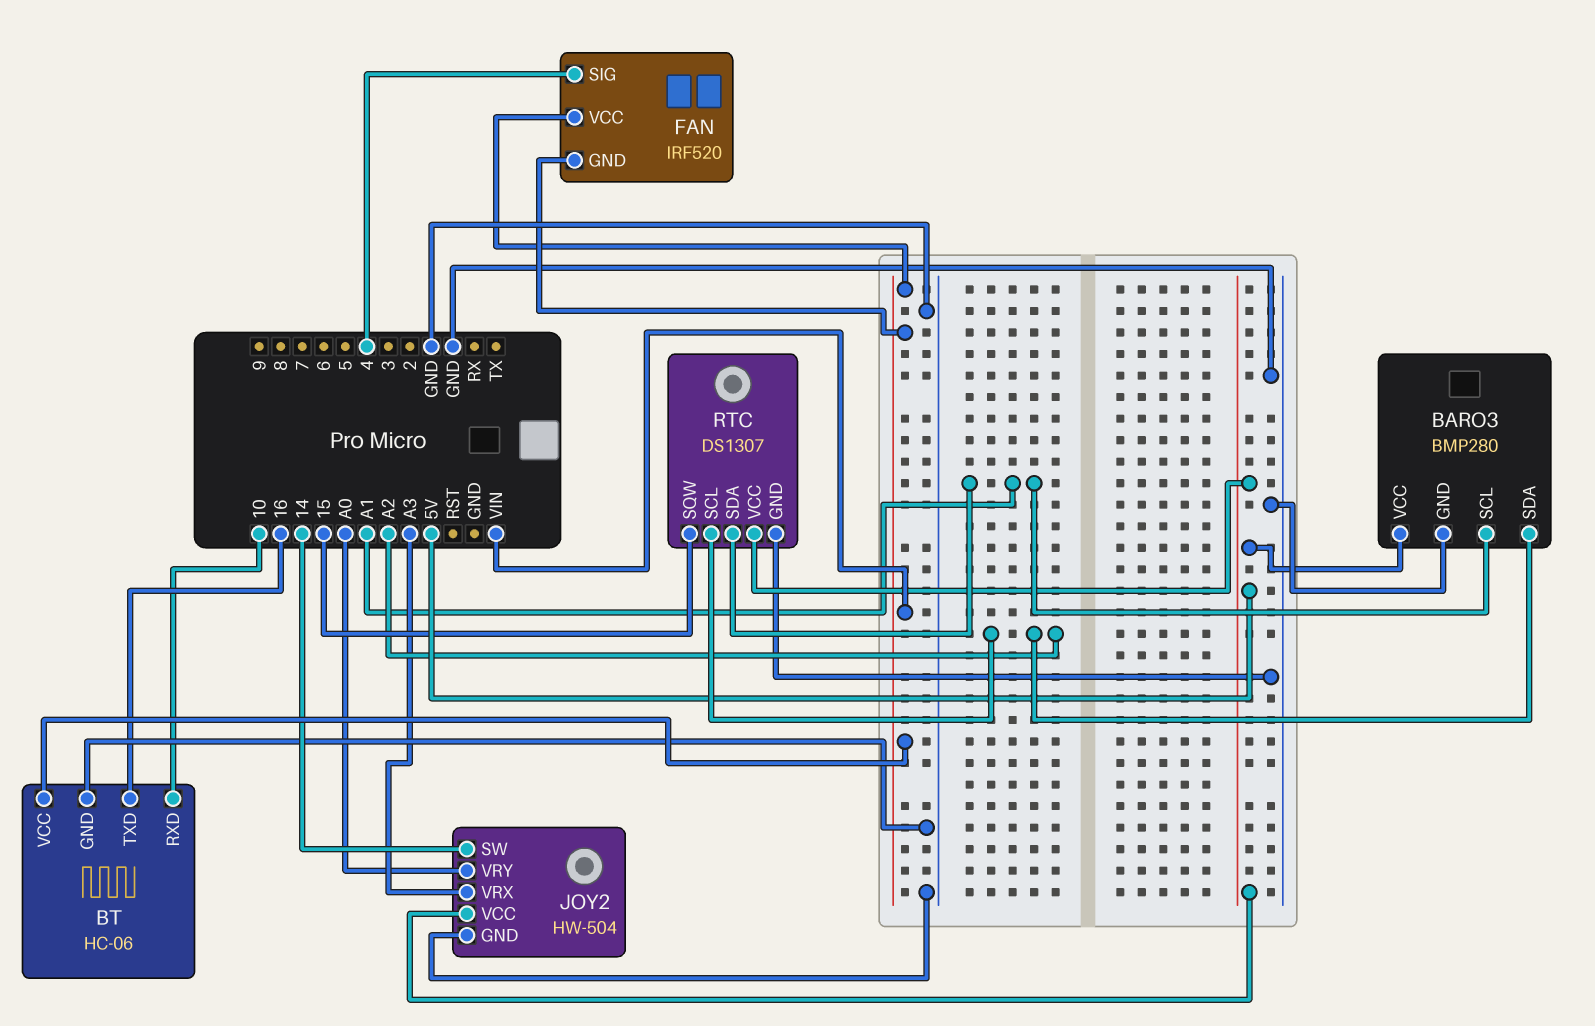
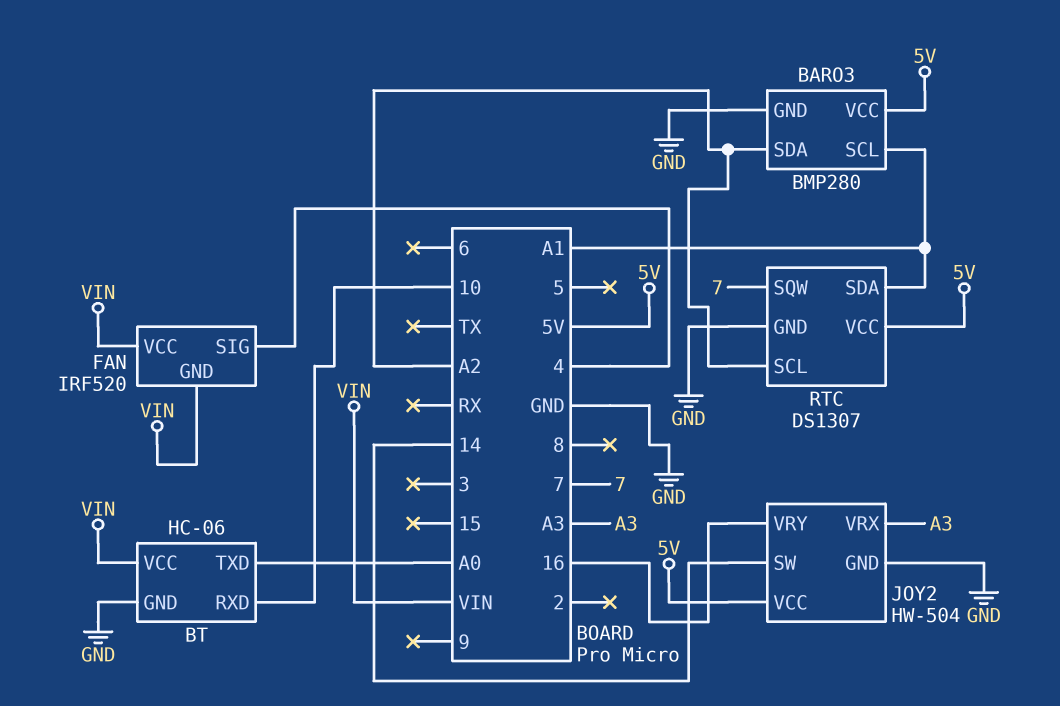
BT pin TXD: 16 -> A0
JOY2 pin VRY: A0 -> 16
RTC pin SQW: 15 -> 7

